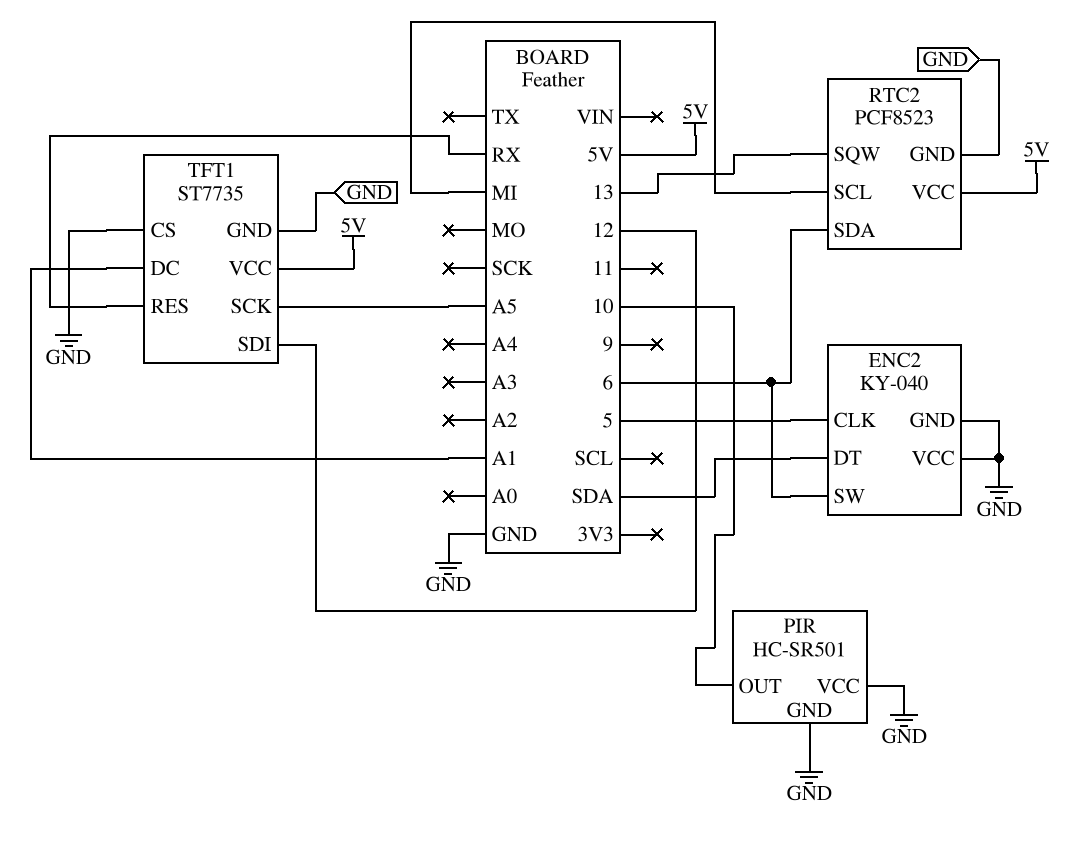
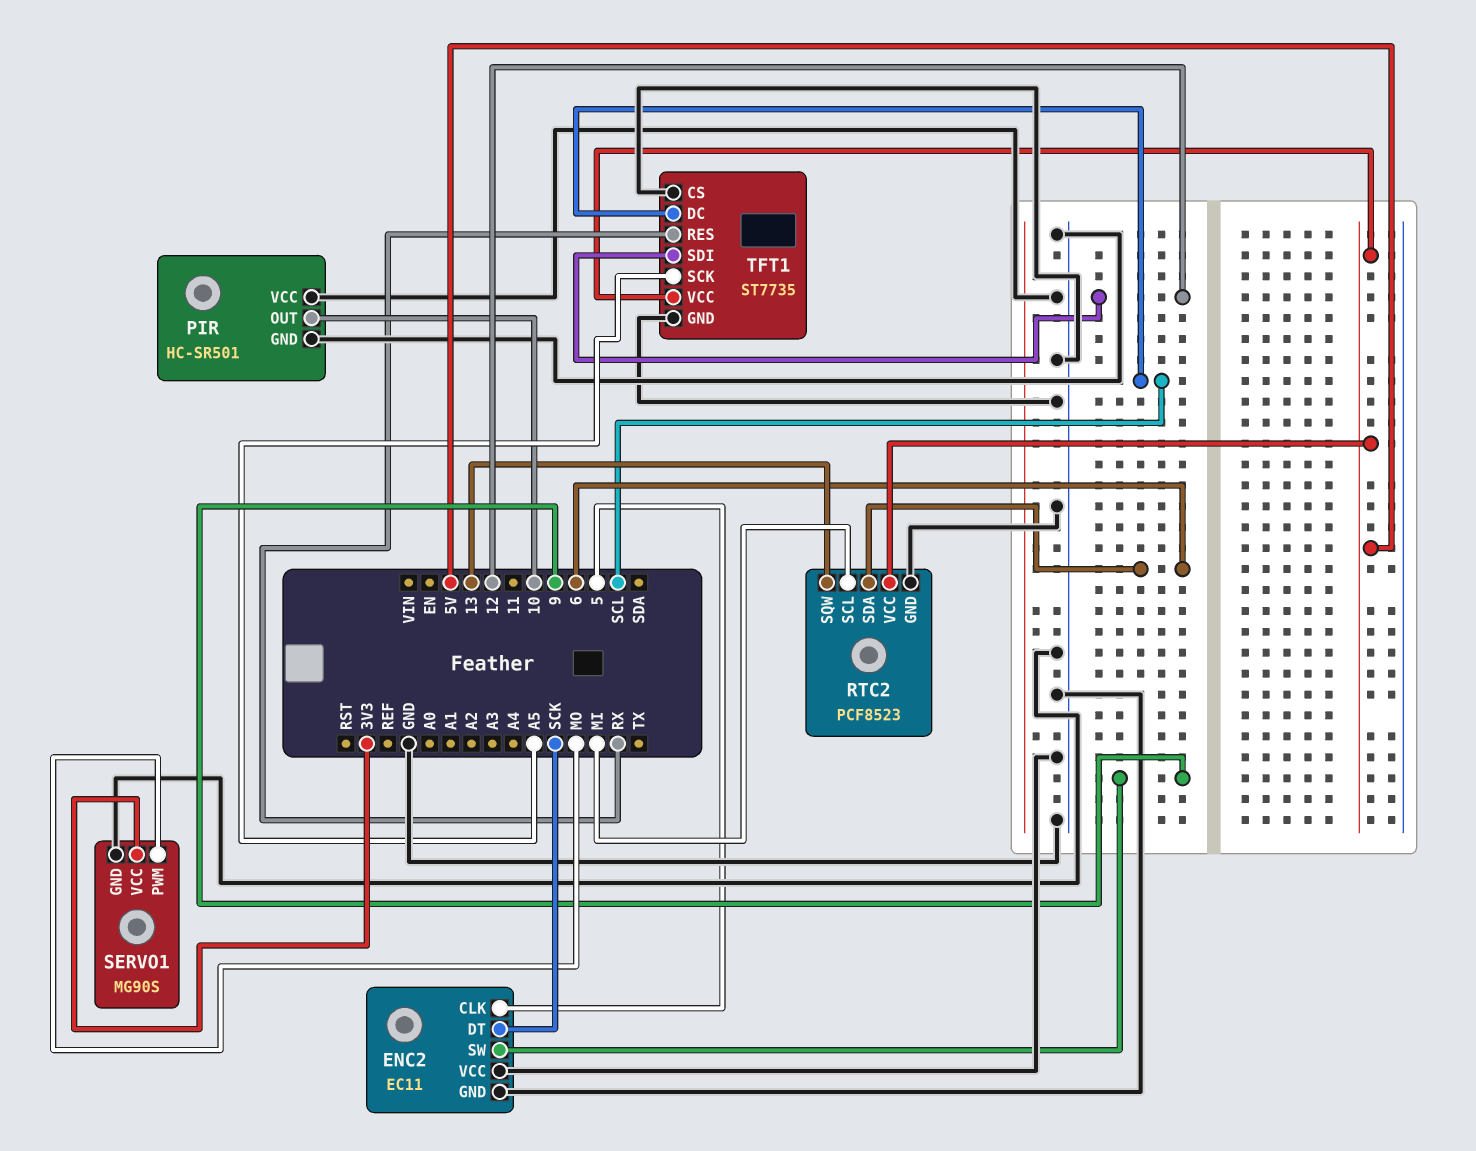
ENC2: KY-040 -> EC11
ENC2 pin DT: SDA -> SCK
ENC2 pin SW: 6 -> 9
SERVO1: none -> MG90S
SERVO1 pin GND: none -> GND
SERVO1 pin PWM: none -> MO
SERVO1 pin VCC: none -> 3V3
TFT1 pin DC: A1 -> SCL

